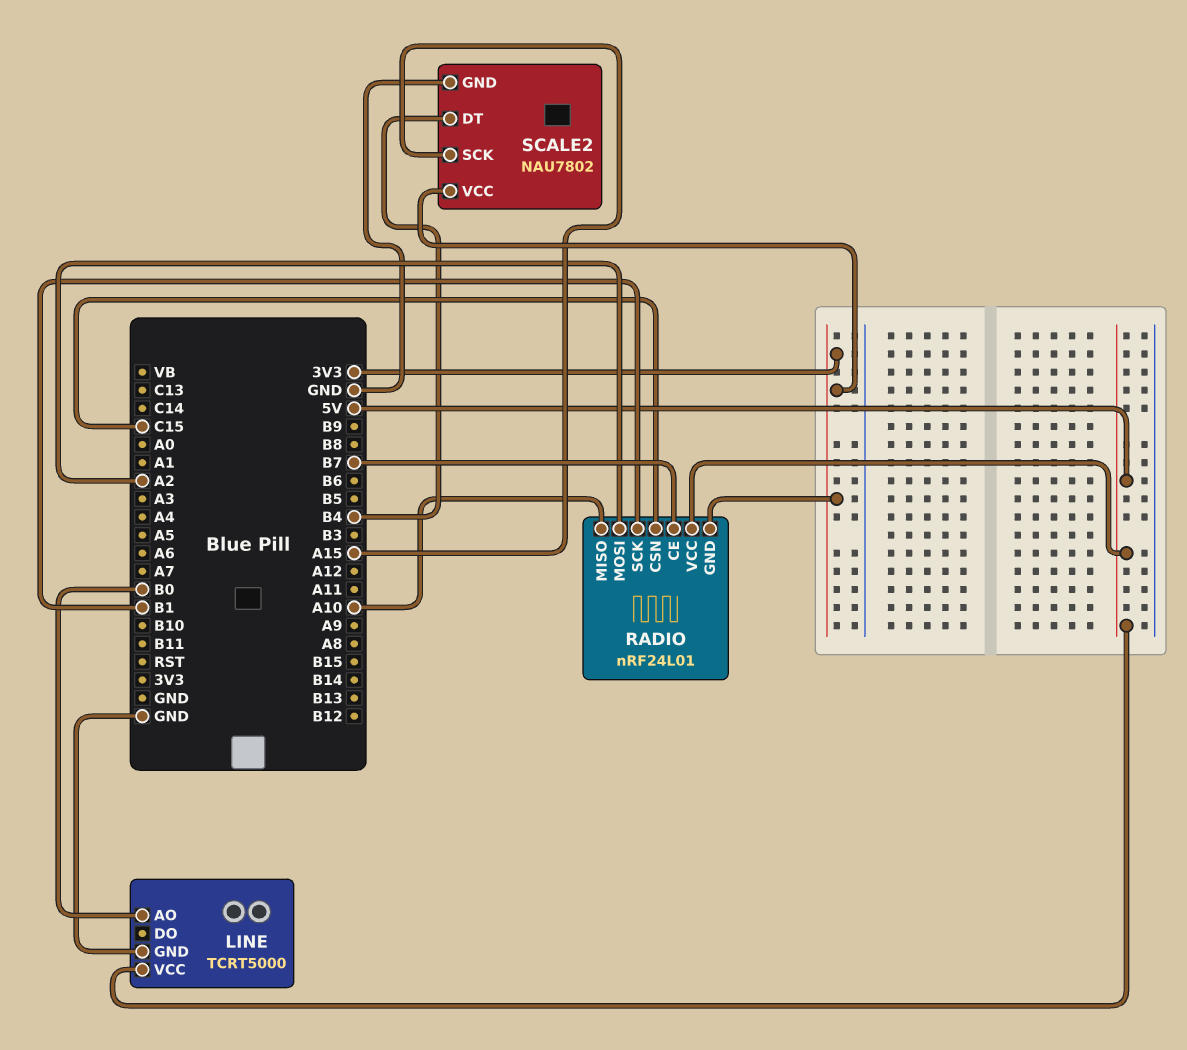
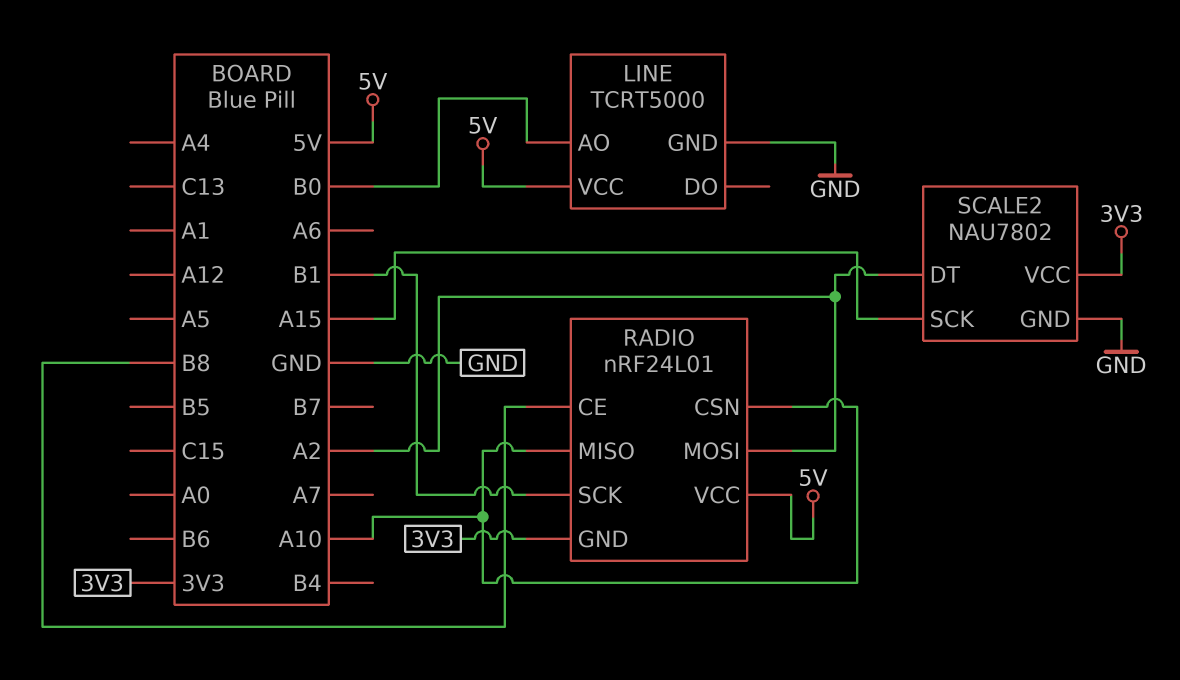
RADIO pin CE: B7 -> B8
RADIO pin CSN: C15 -> A10
SCALE2 pin DT: B4 -> A2

